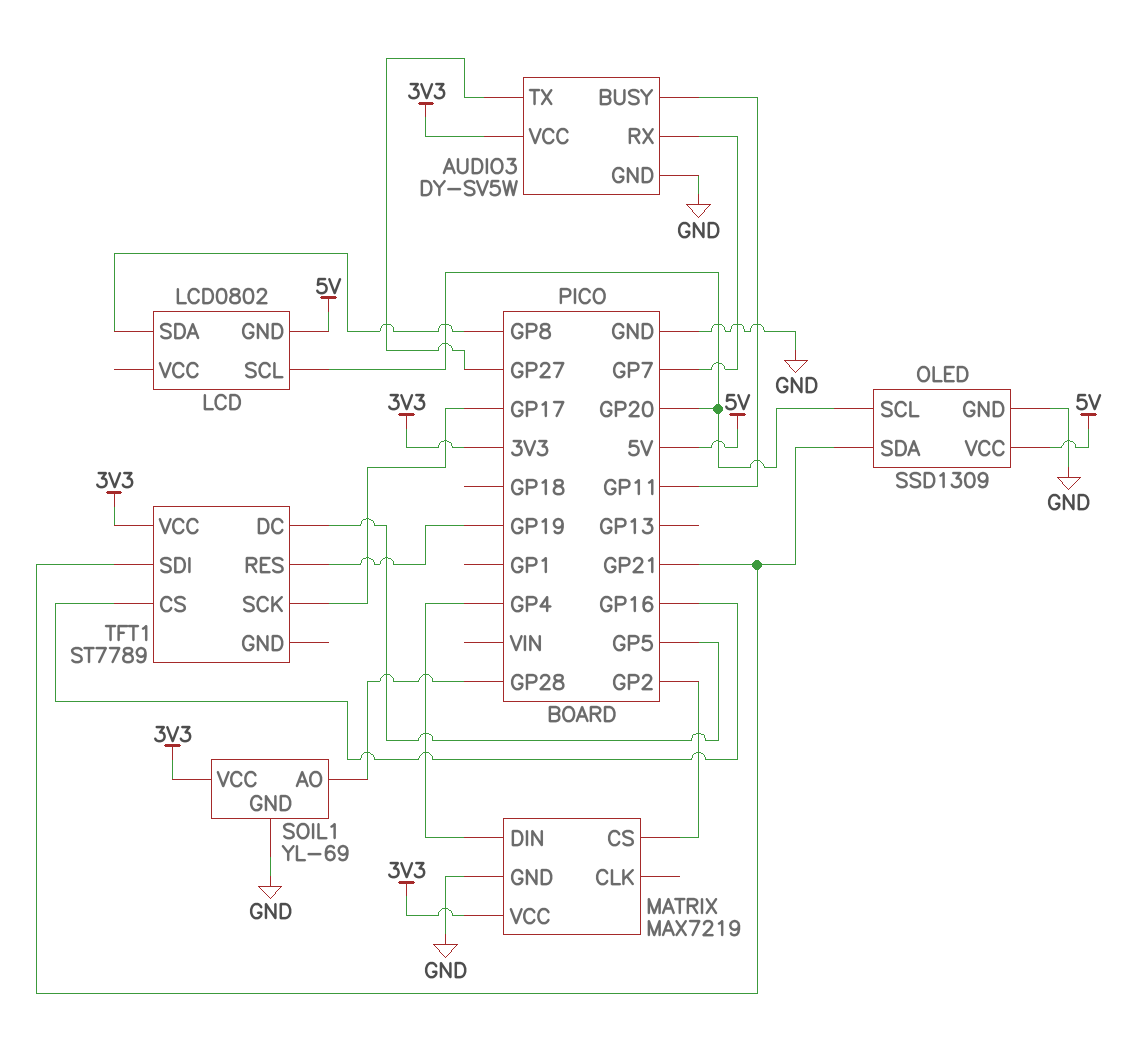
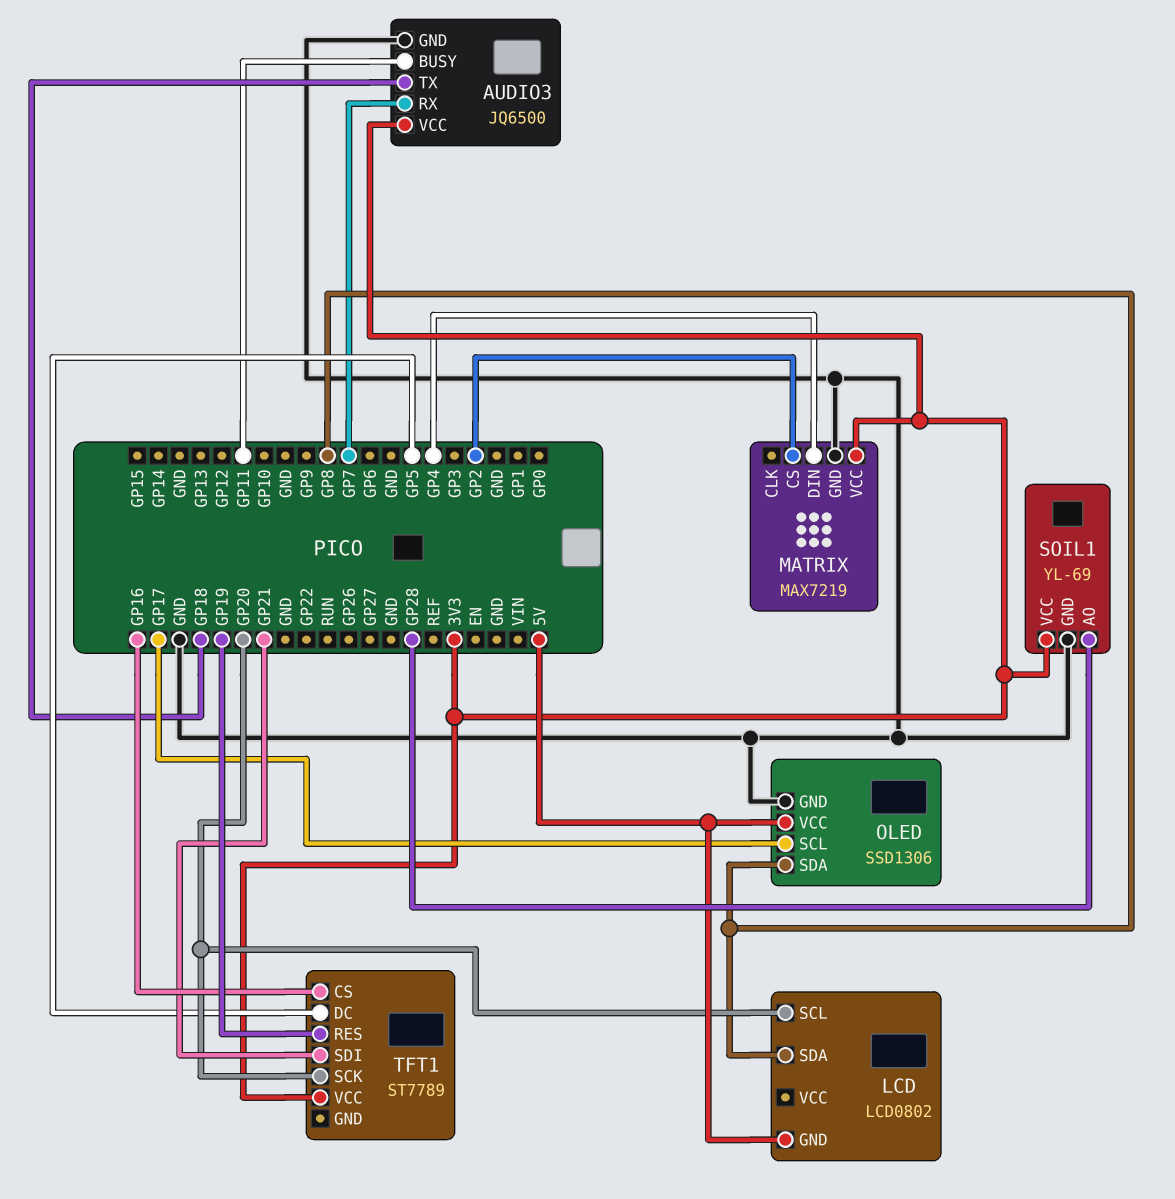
AUDIO3: DY-SV5W -> JQ6500
AUDIO3 pin TX: GP27 -> GP18
OLED: SSD1309 -> SSD1306
OLED pin SCL: GP20 -> GP17
OLED pin SDA: GP21 -> GP8
TFT1 pin SCK: GP17 -> GP20

